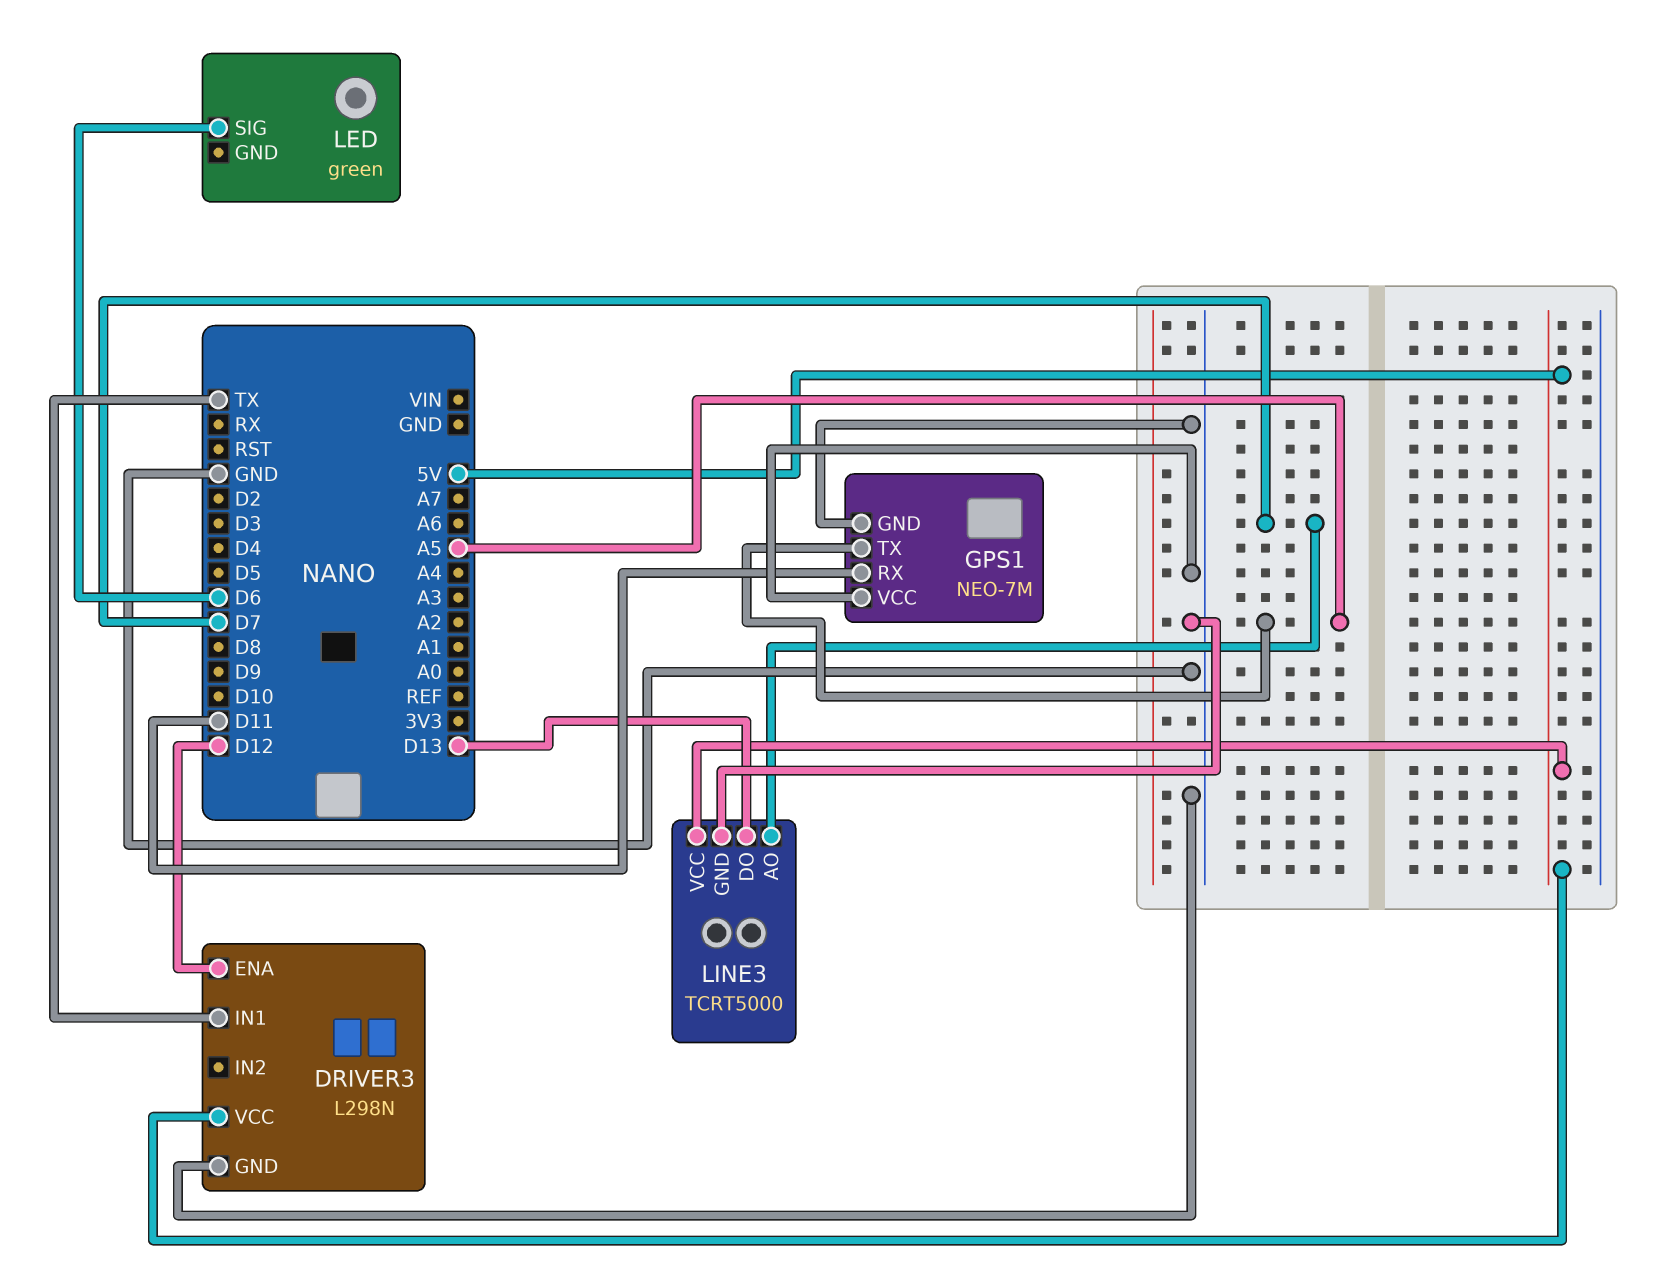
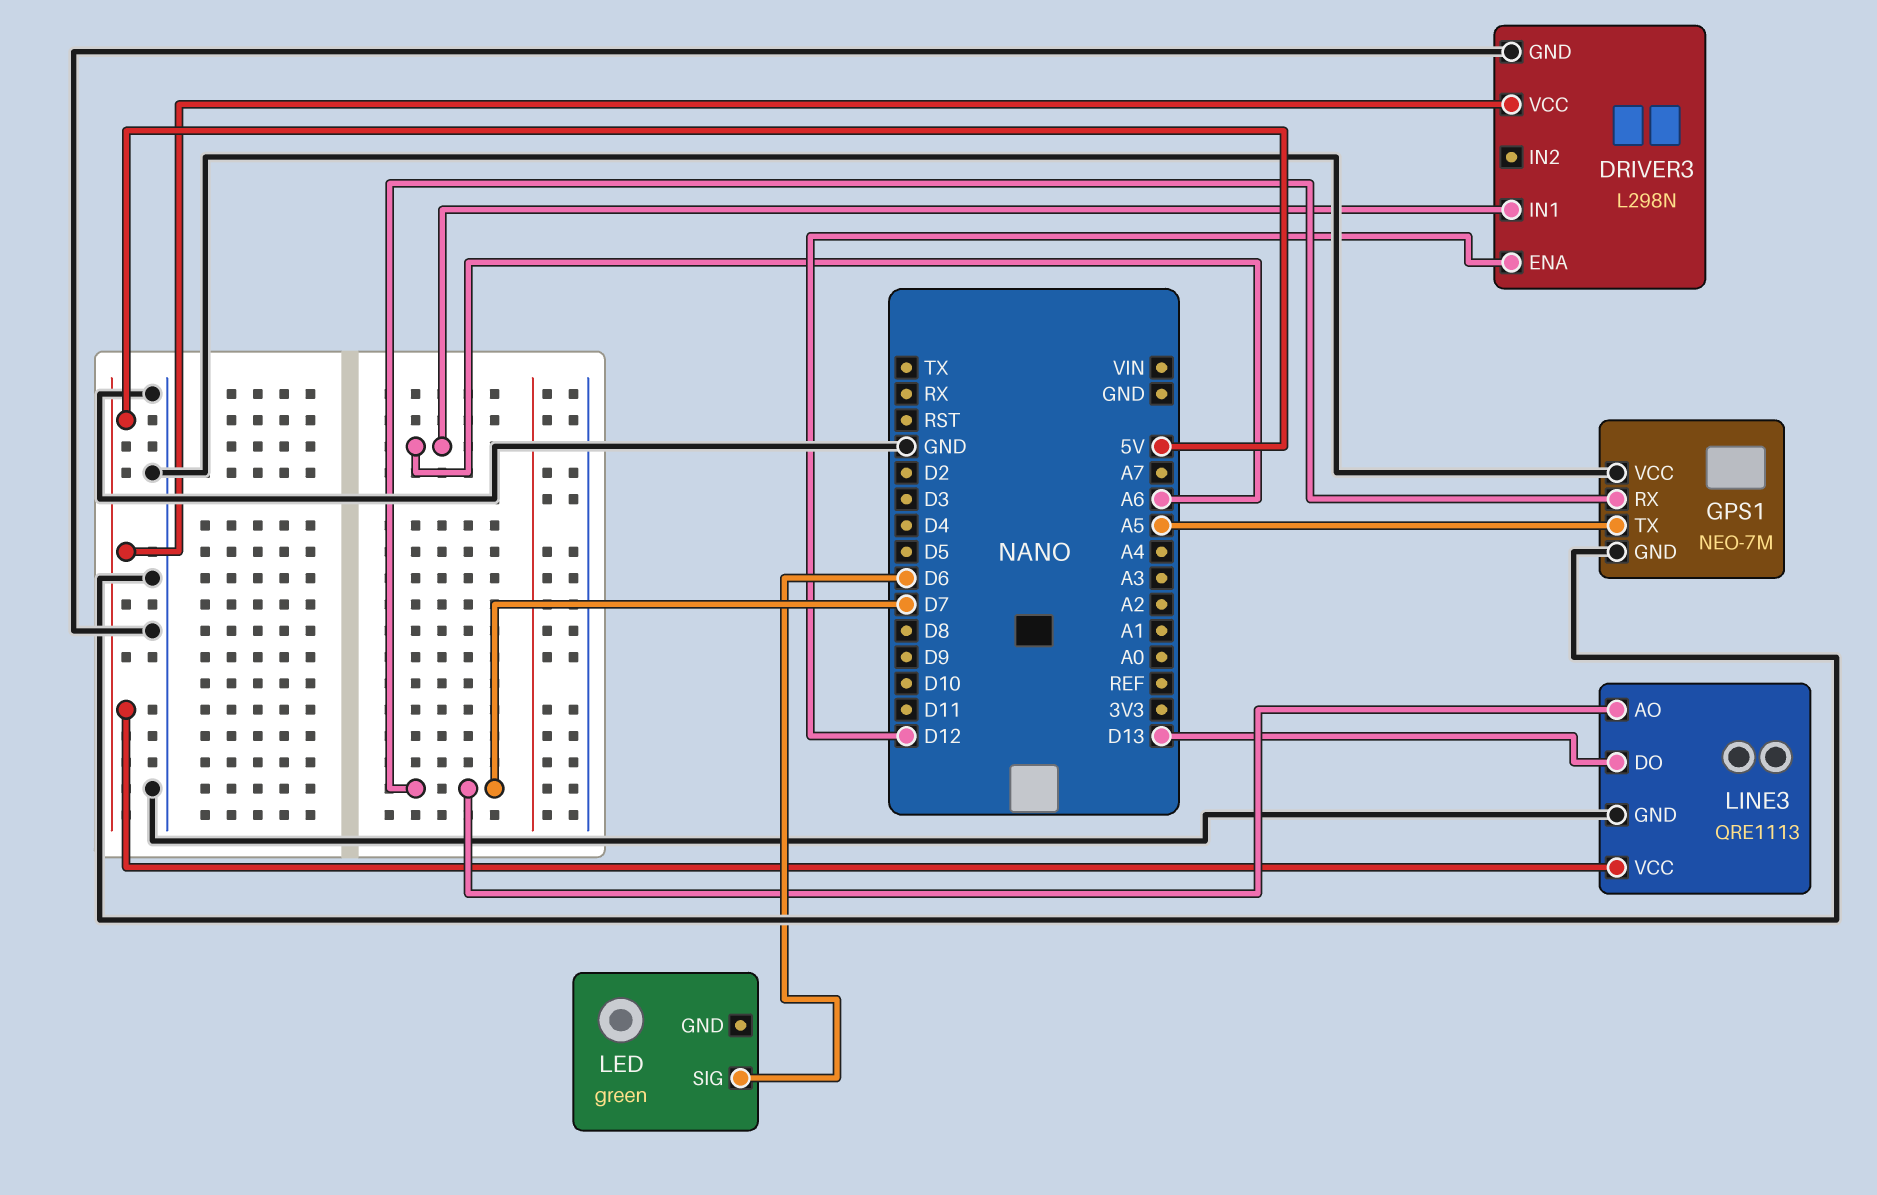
DRIVER3 pin IN1: TX -> A6
GPS1 pin RX: D11 -> D7
LINE3: TCRT5000 -> QRE1113

